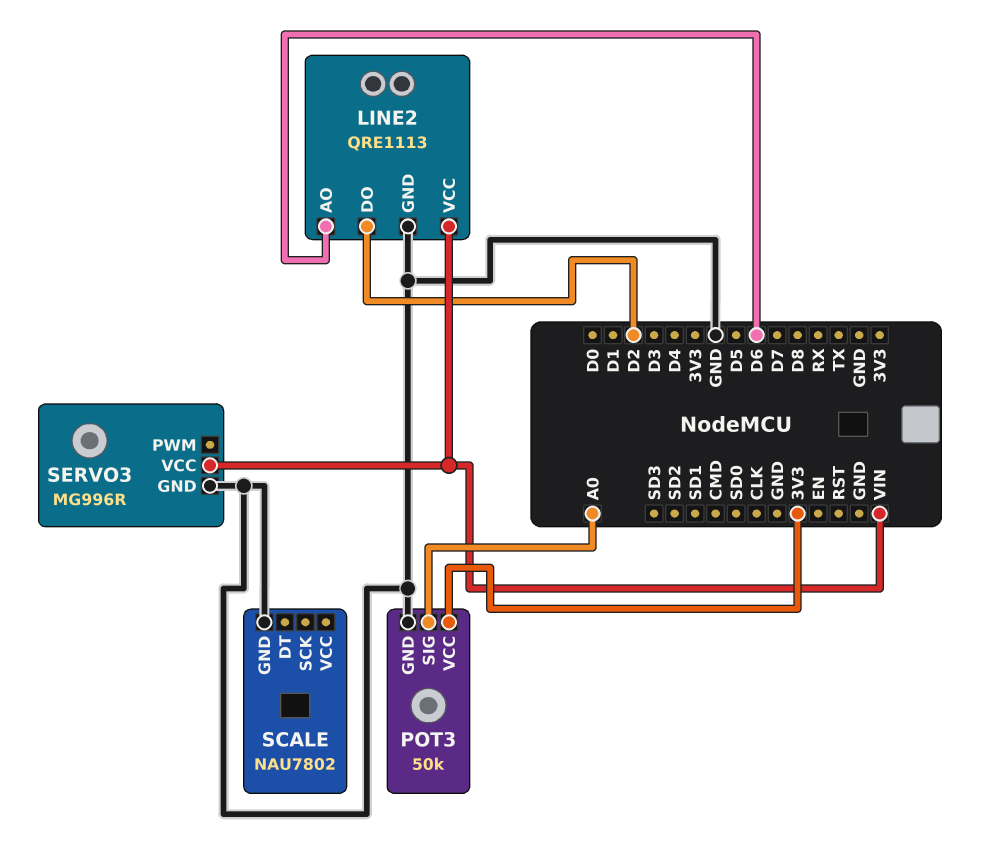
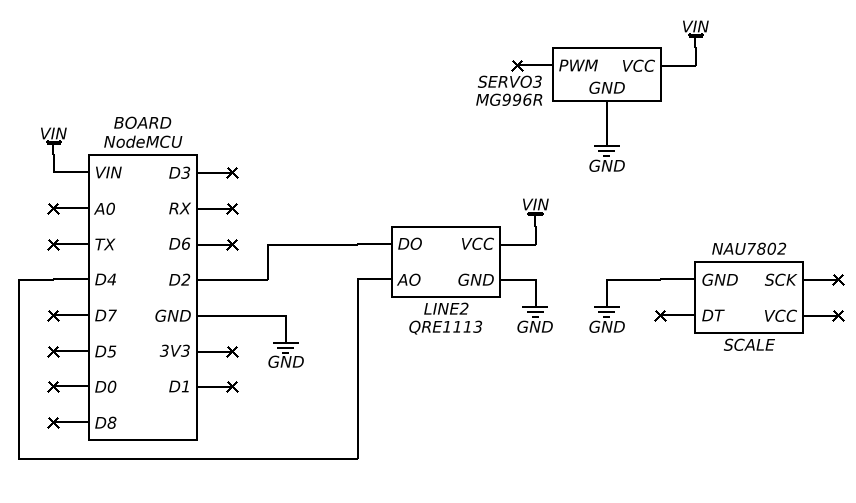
LINE2 pin AO: D6 -> D4
POT3: 50k -> none
POT3 pin GND: GND -> none
POT3 pin SIG: A0 -> none
POT3 pin VCC: 3V3 -> none

